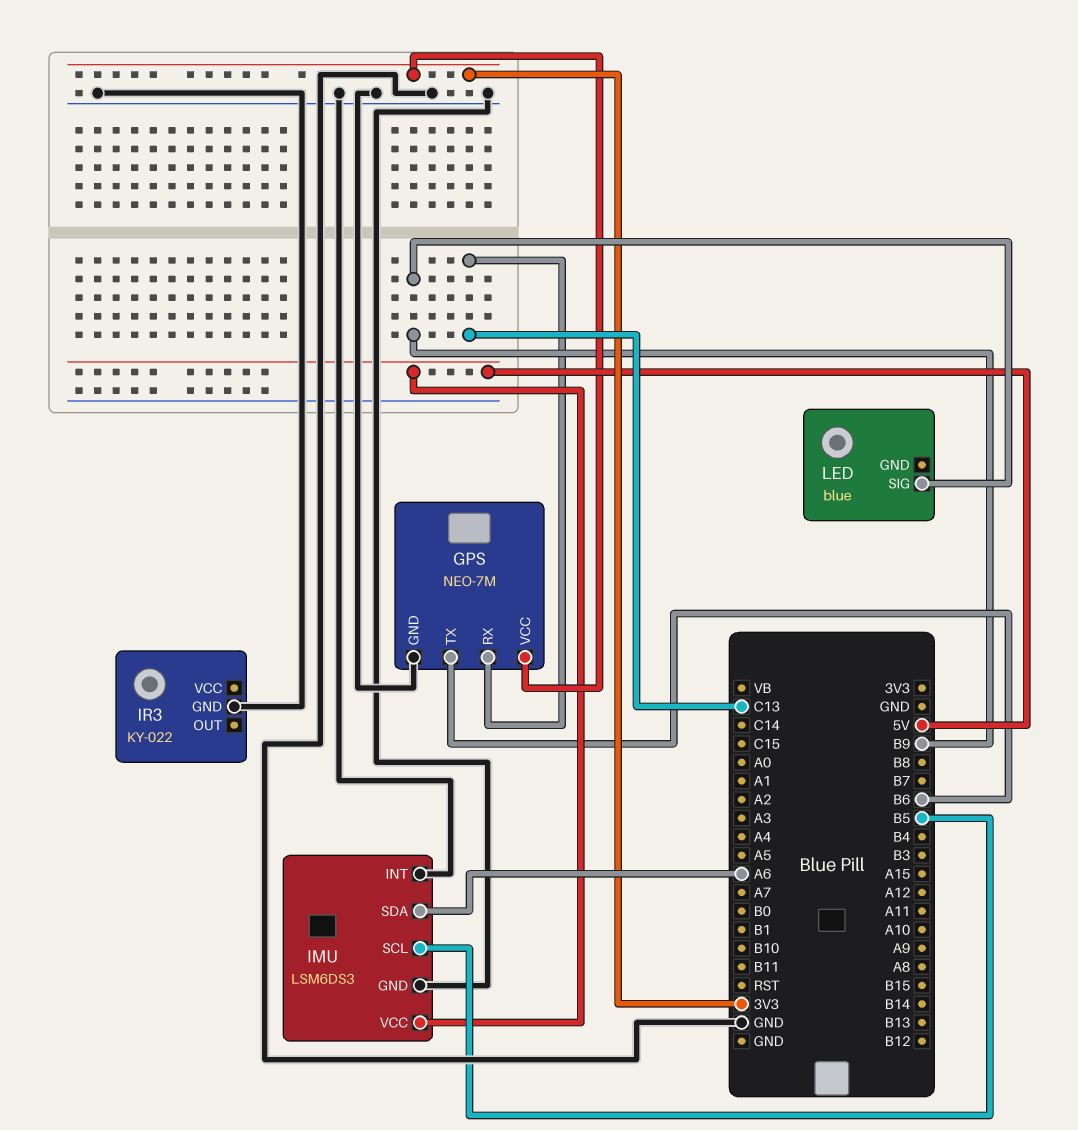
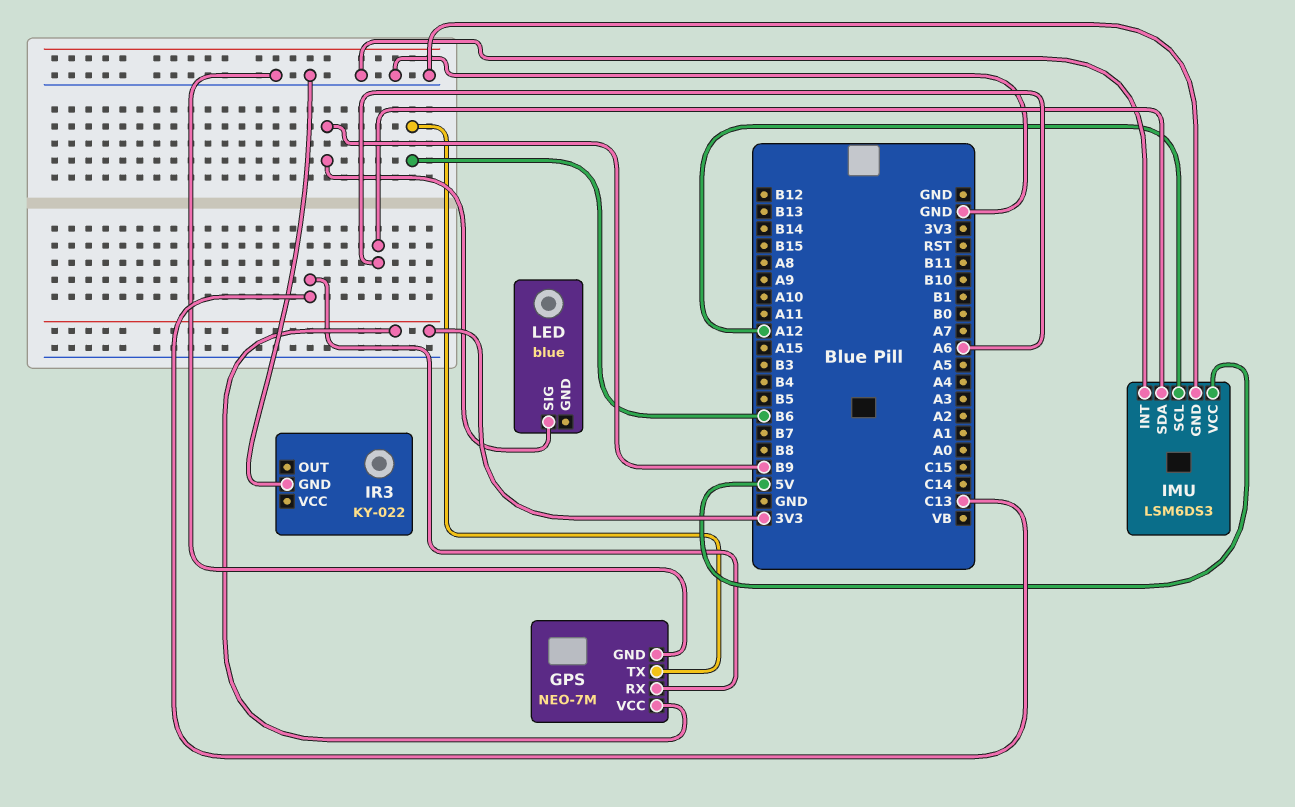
IMU pin SCL: B5 -> A12

